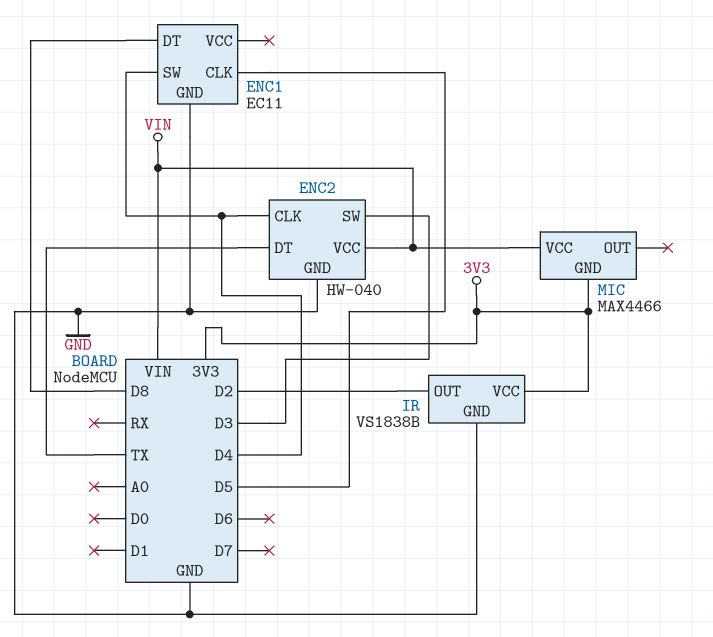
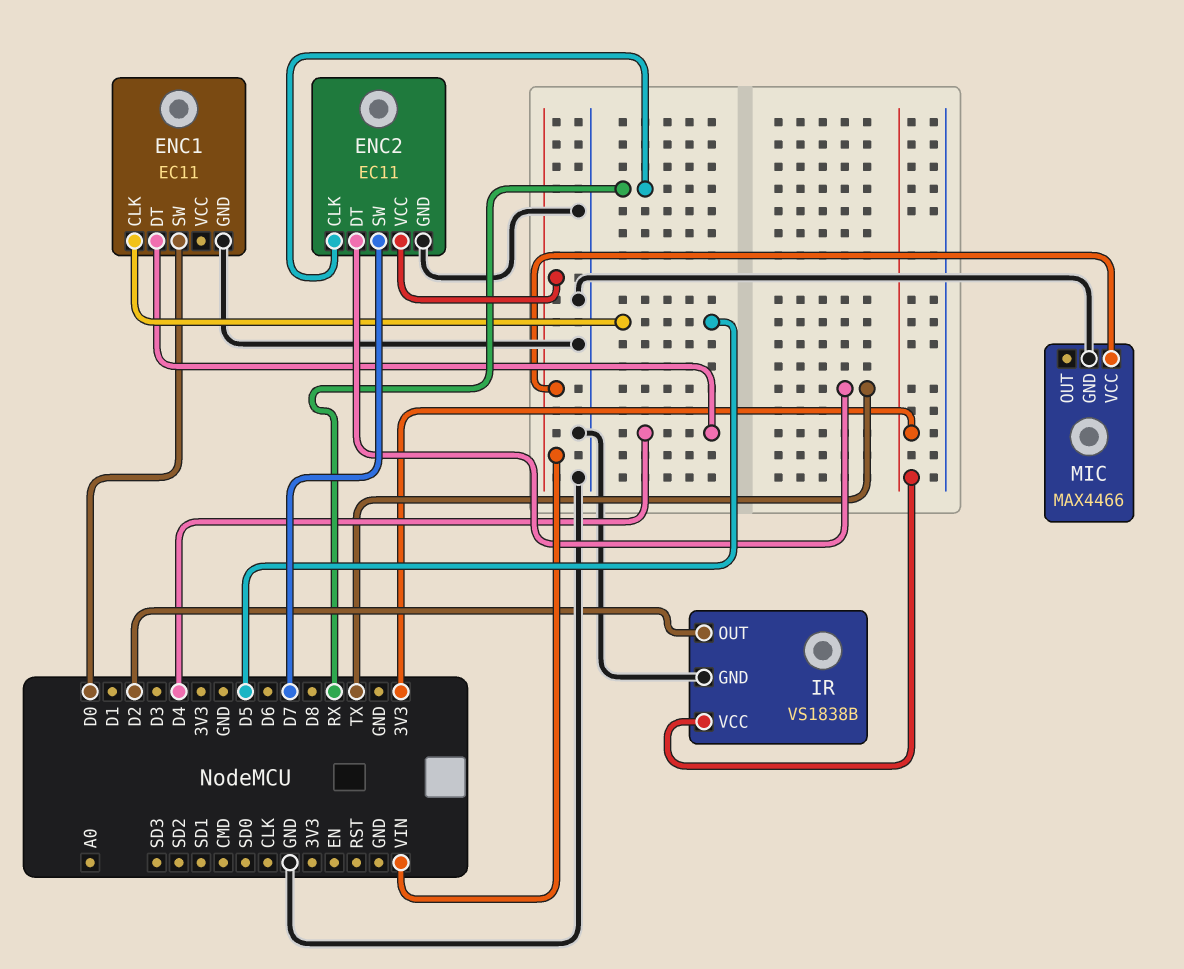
ENC1 pin DT: D8 -> D4
ENC1 pin SW: D4 -> D0
ENC2: HW-040 -> EC11
ENC2 pin CLK: D4 -> RX
ENC2 pin SW: D3 -> D7
MIC pin GND: 3V3 -> GND

